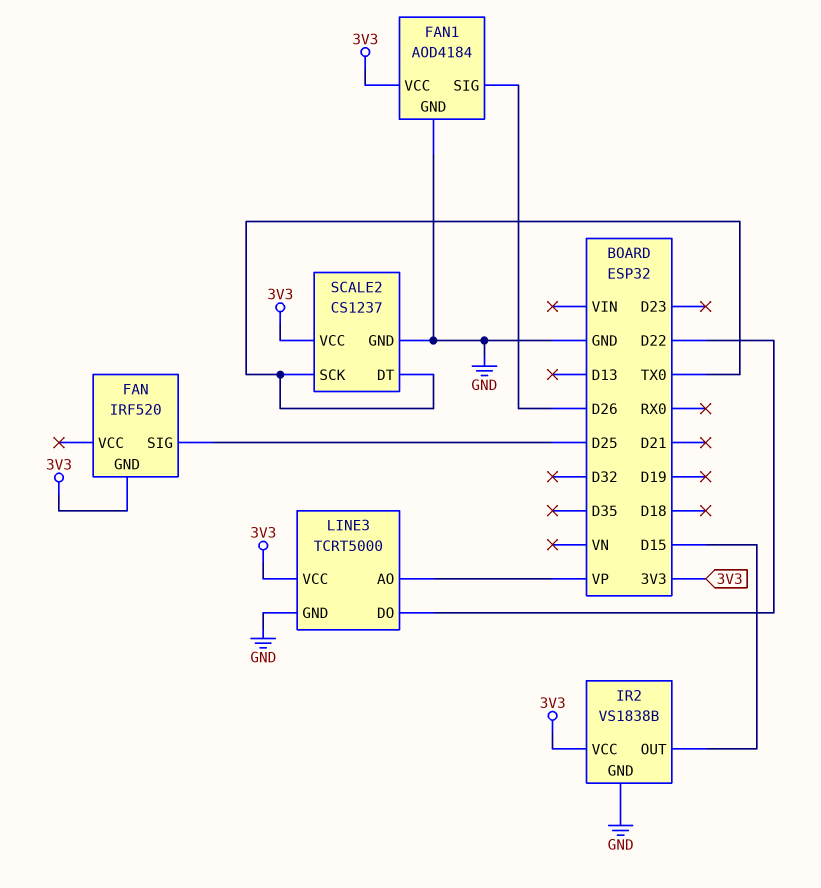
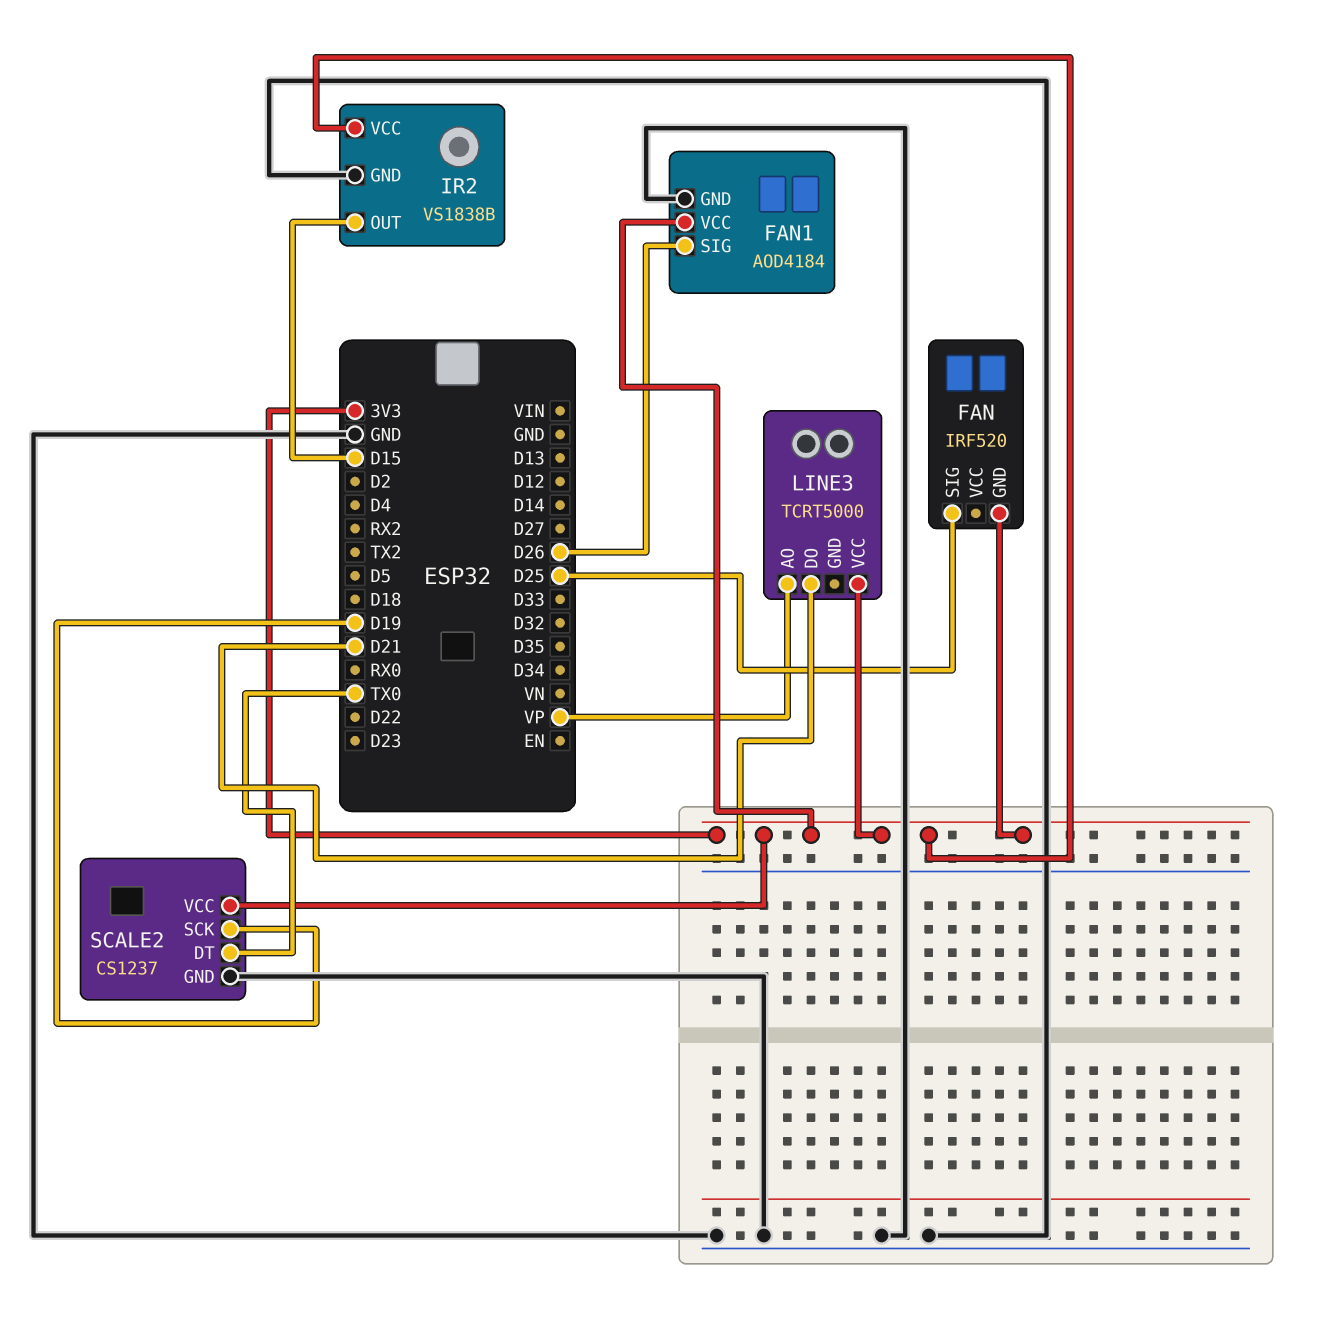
LINE3 pin DO: D22 -> D21
LINE3 pin GND: GND -> none
SCALE2 pin SCK: TX0 -> D19

